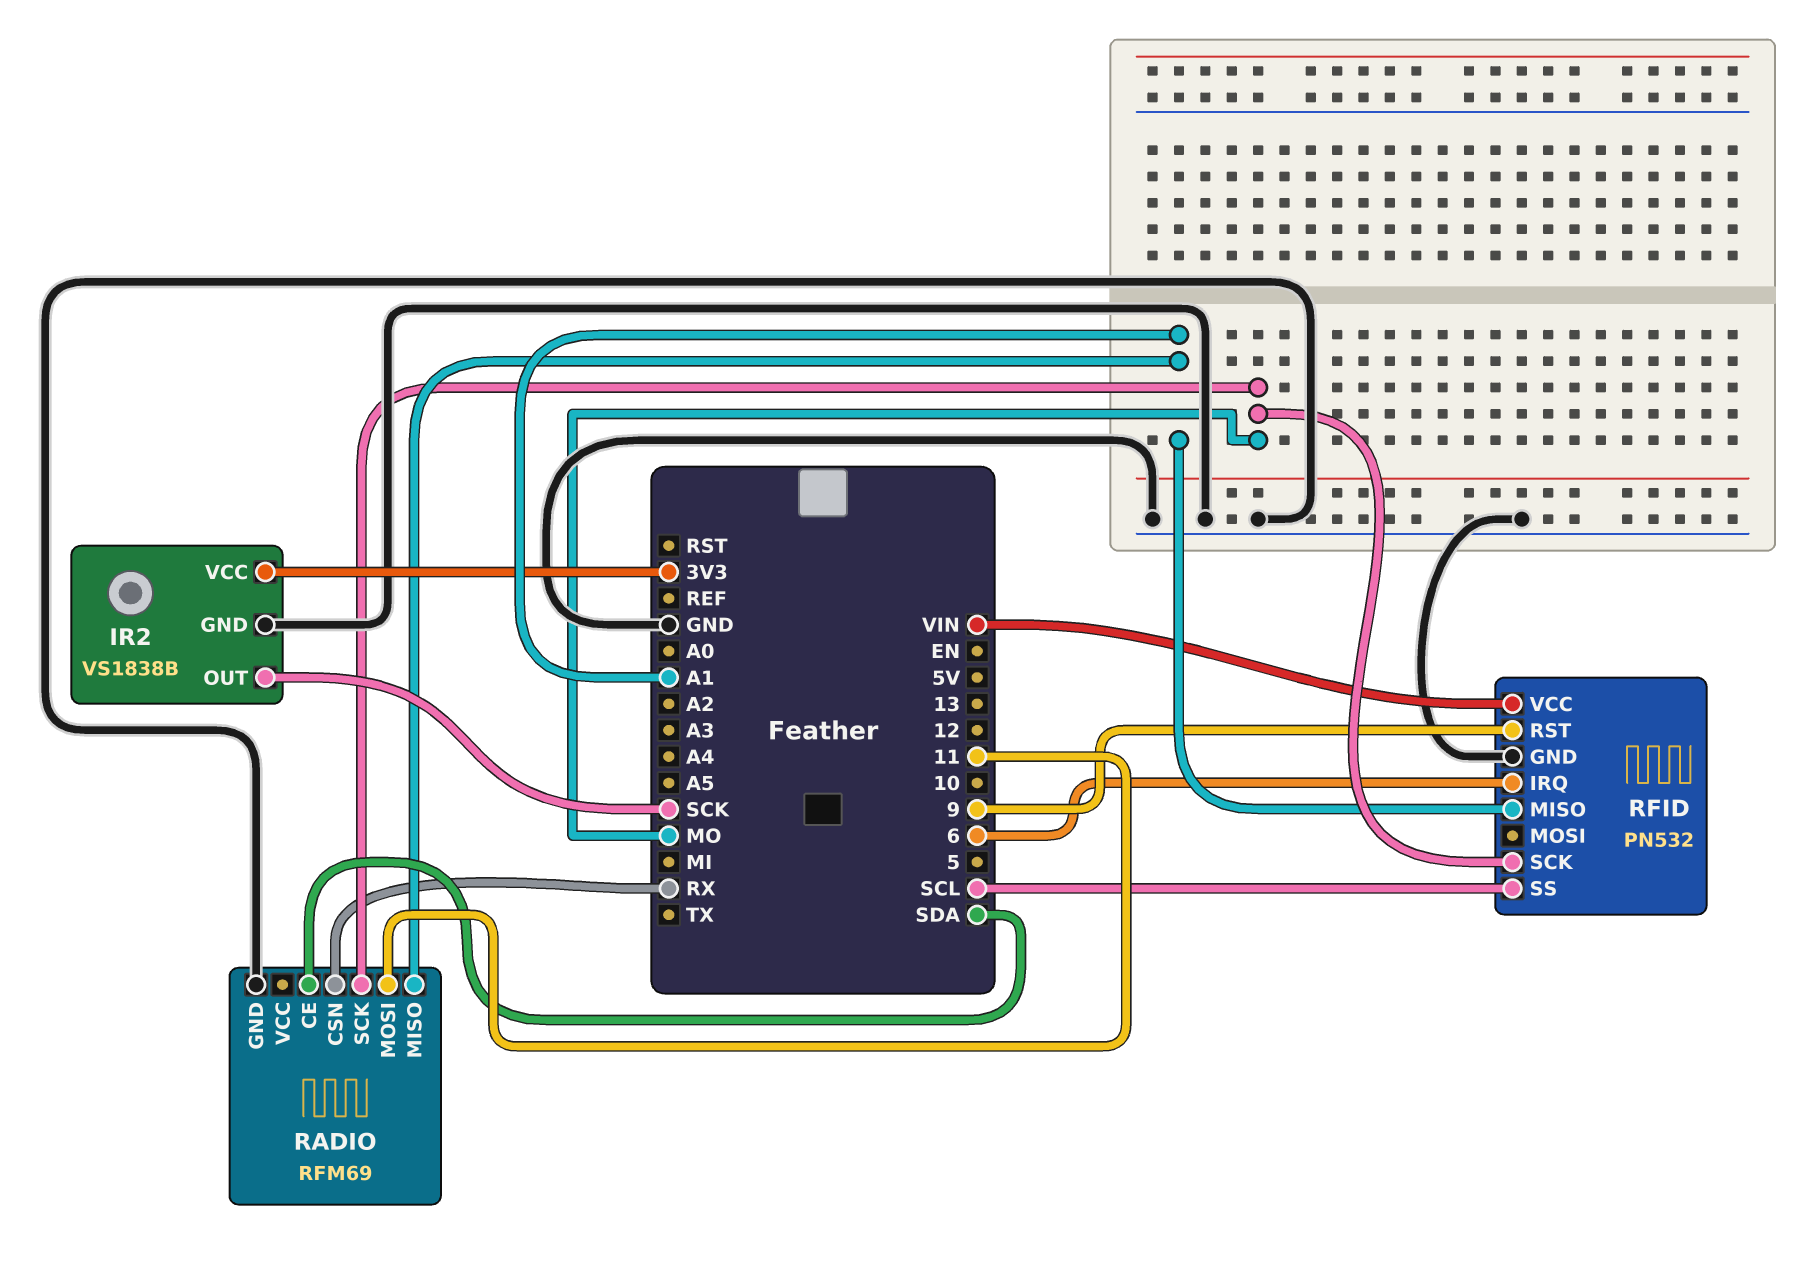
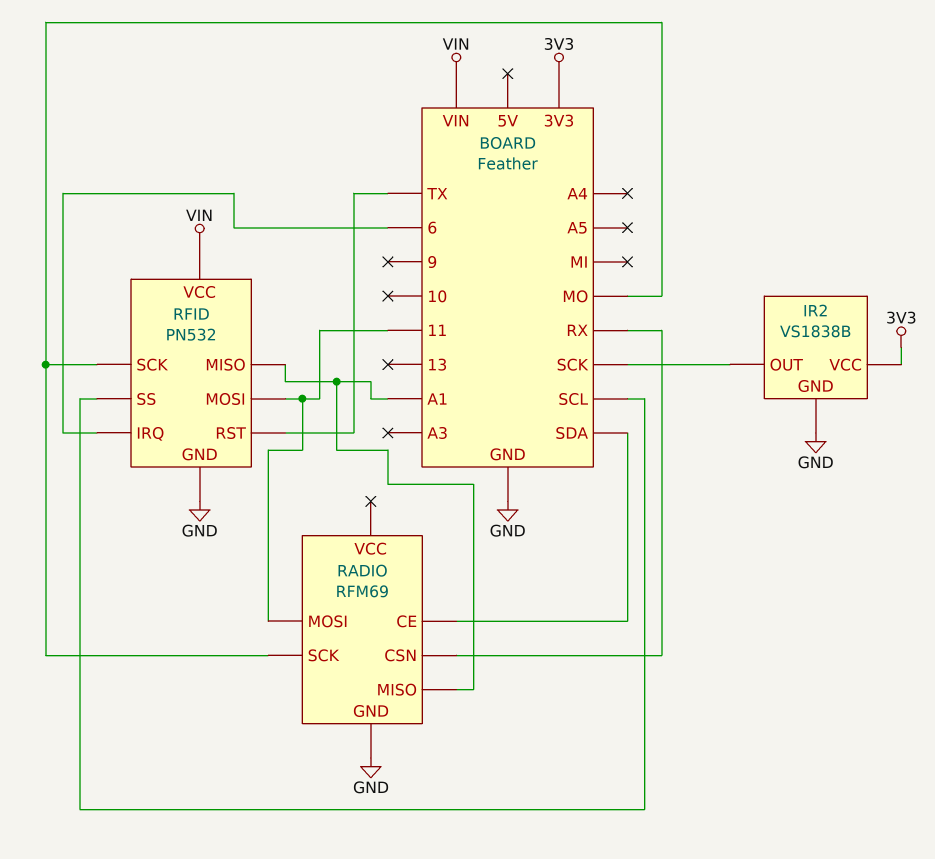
RFID pin MOSI: none -> 11
RFID pin RST: 9 -> TX

